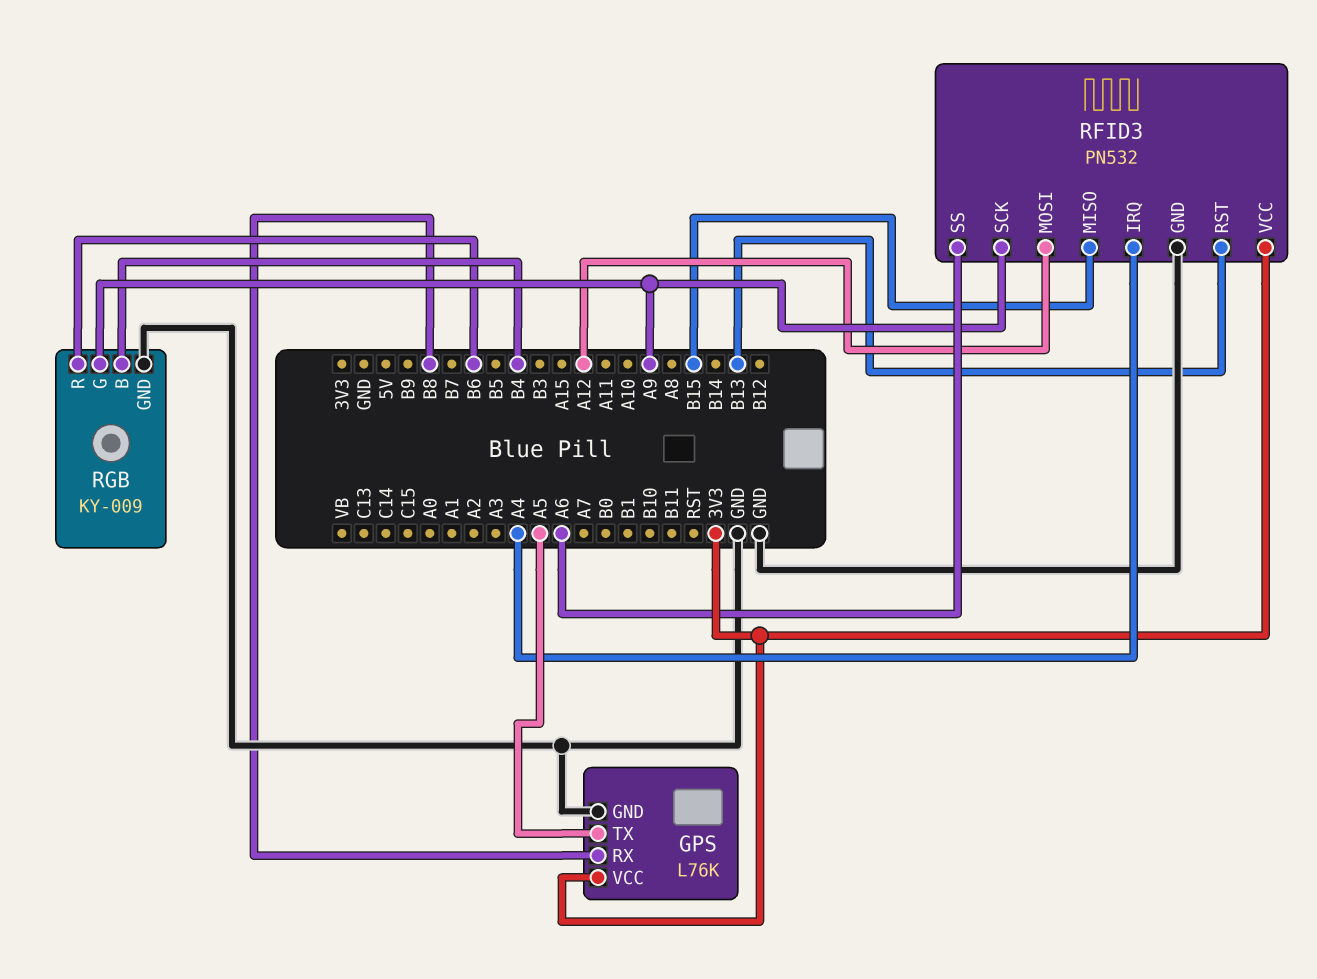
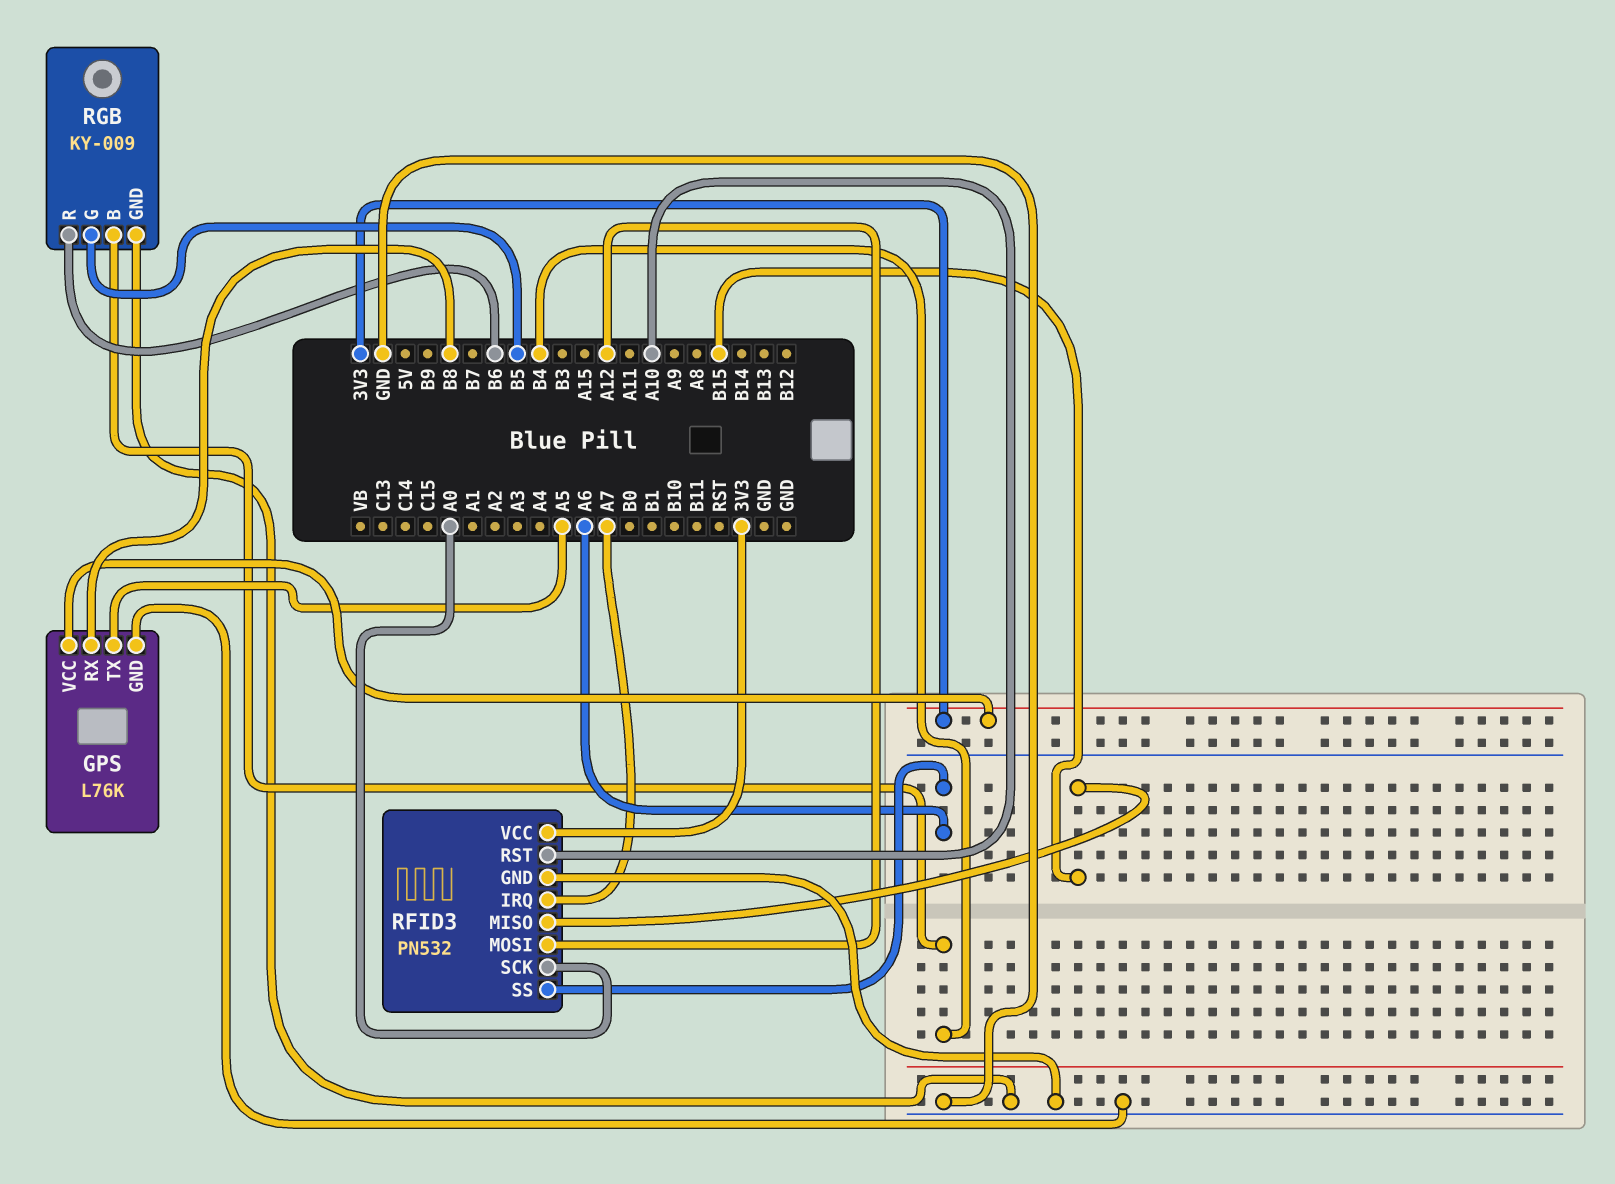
RFID3 pin IRQ: A4 -> A7
RFID3 pin RST: B13 -> A10
RFID3 pin SCK: A9 -> A0
RGB pin G: A9 -> B5

